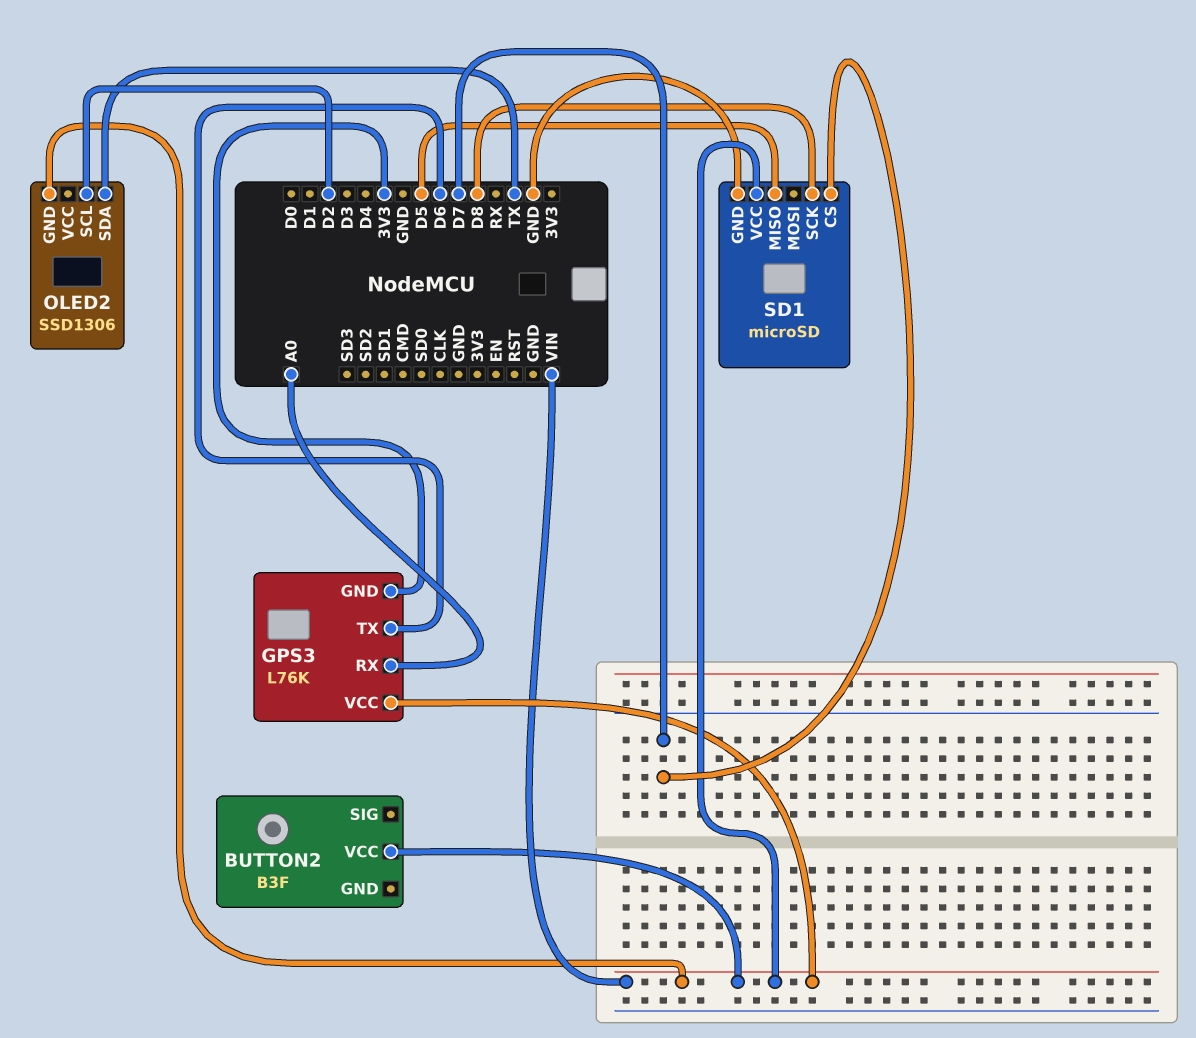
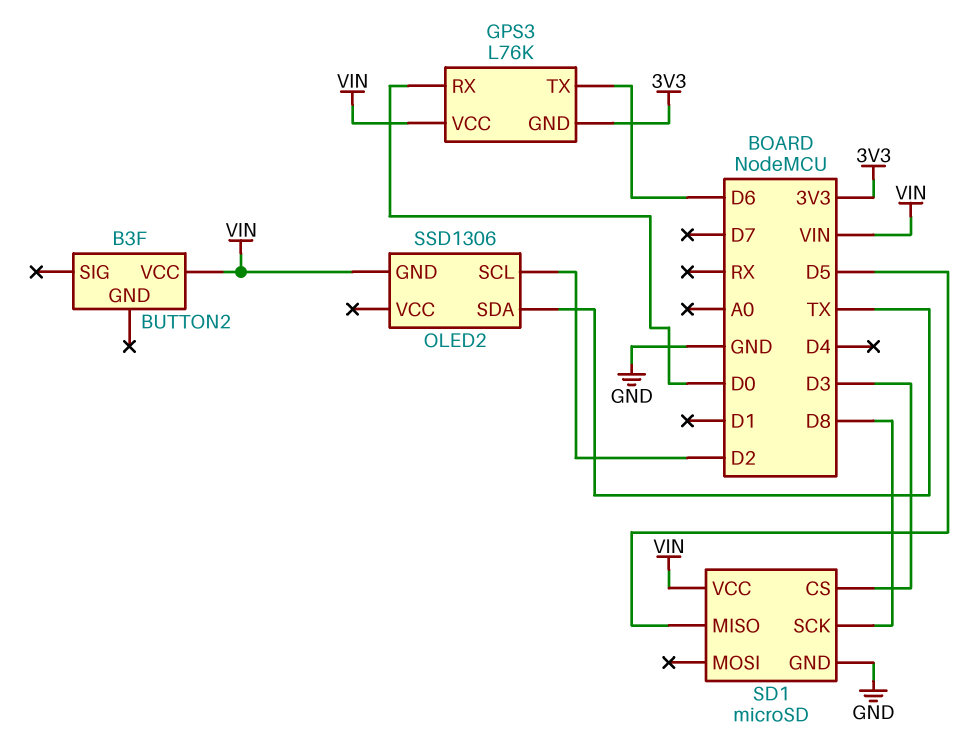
GPS3 pin RX: A0 -> D0
SD1 pin CS: D7 -> D3

